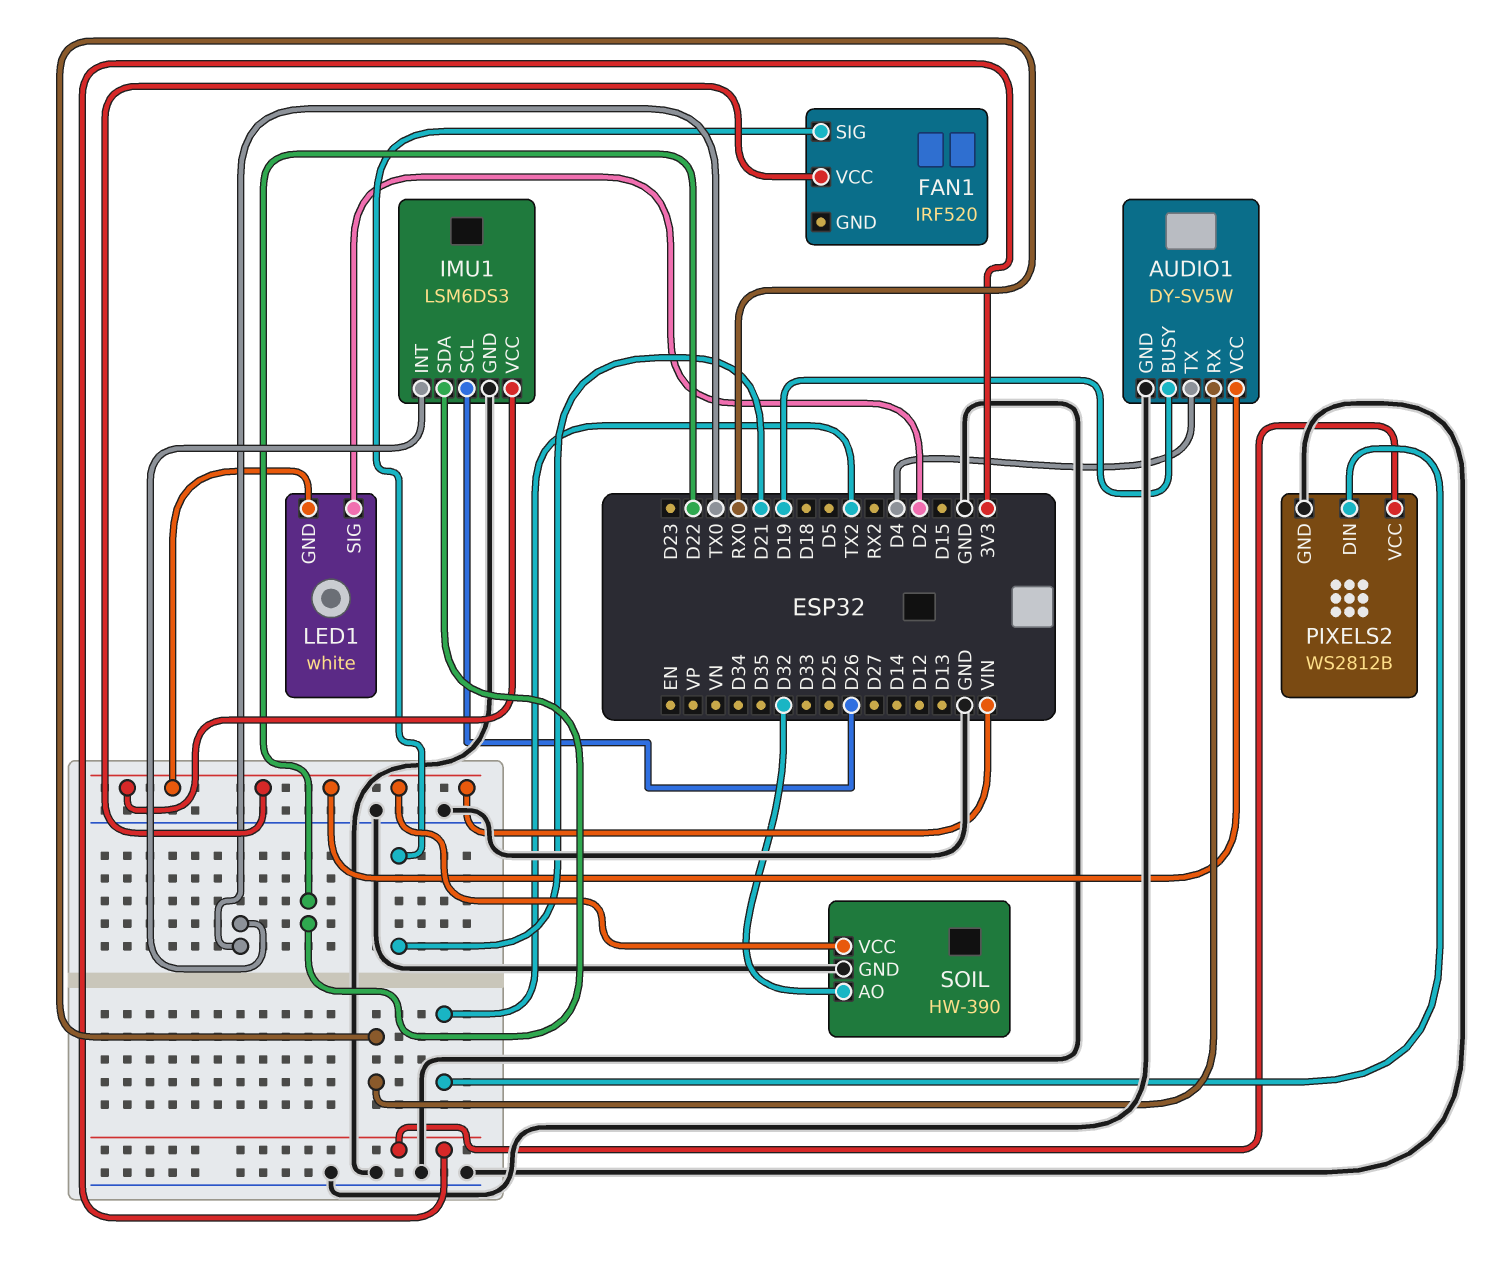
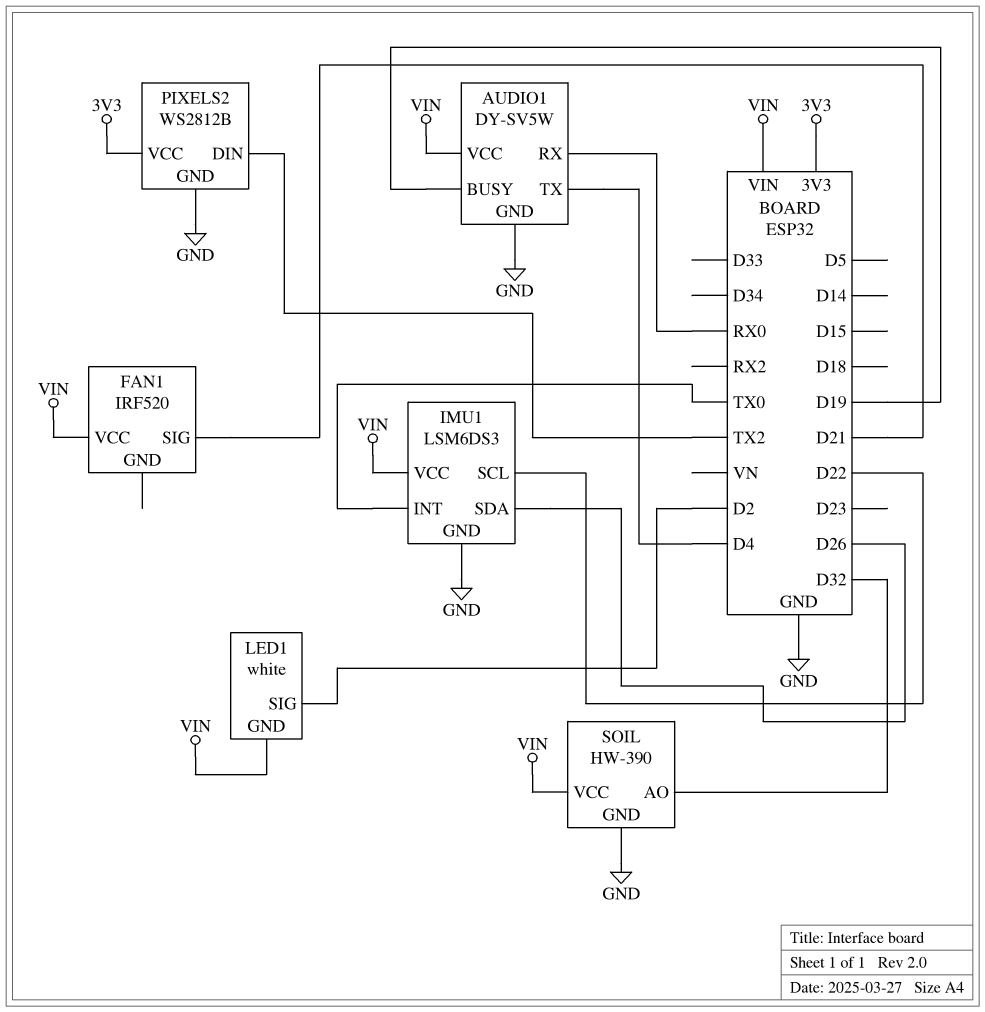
IMU1 pin SCL: D26 -> D22
IMU1 pin SDA: D22 -> D26

